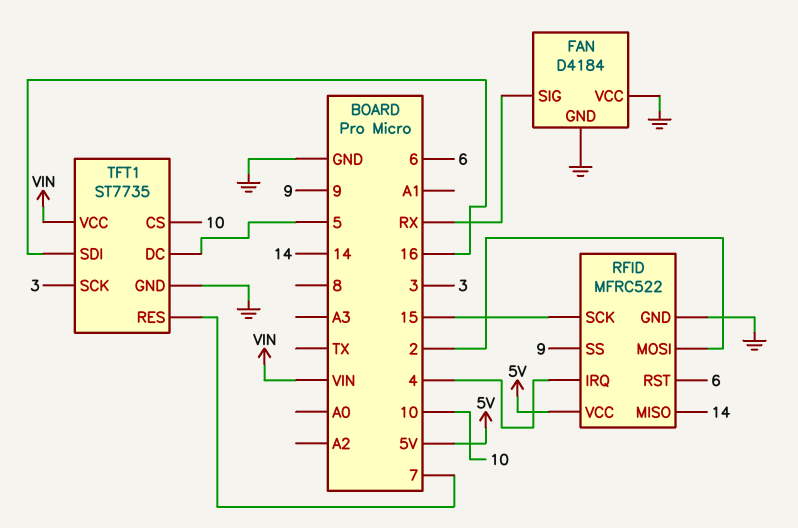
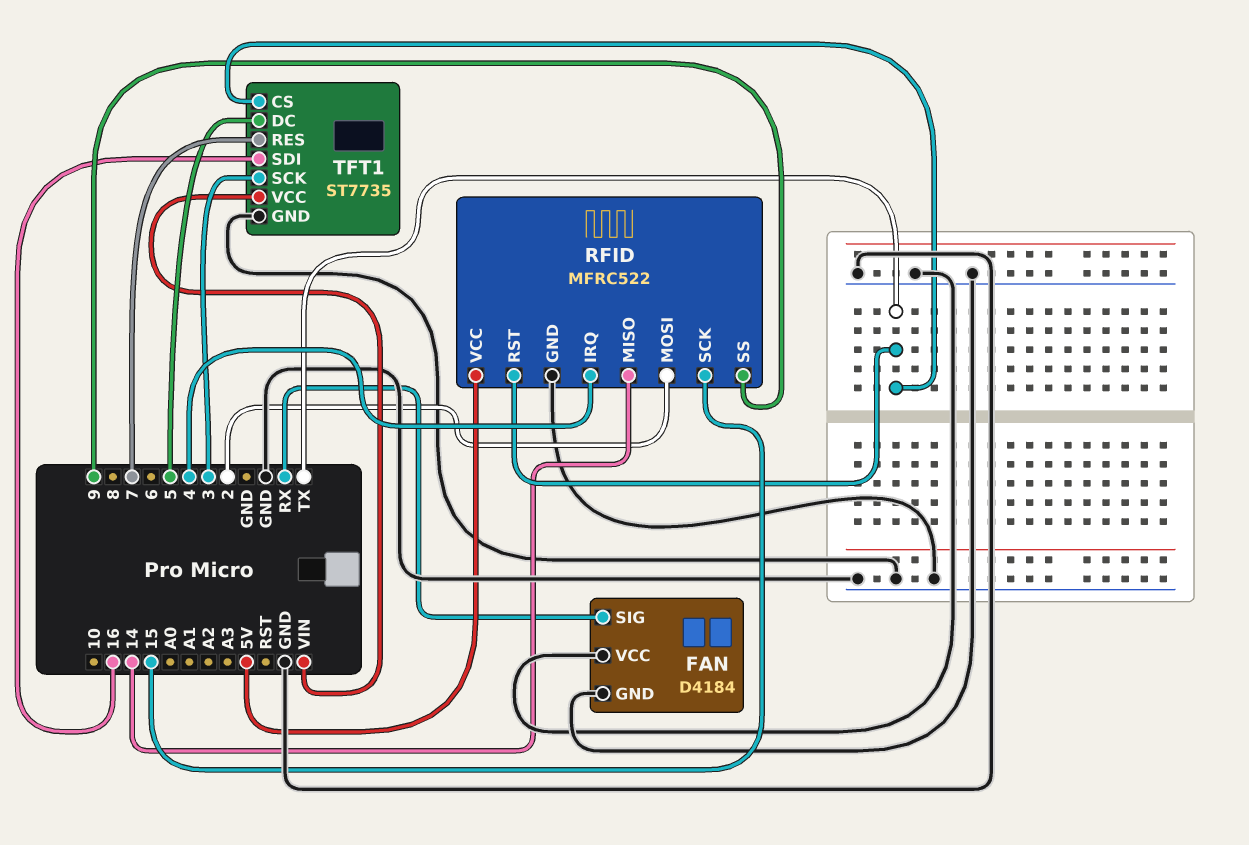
RFID pin RST: 6 -> TX
TFT1 pin CS: 10 -> TX

